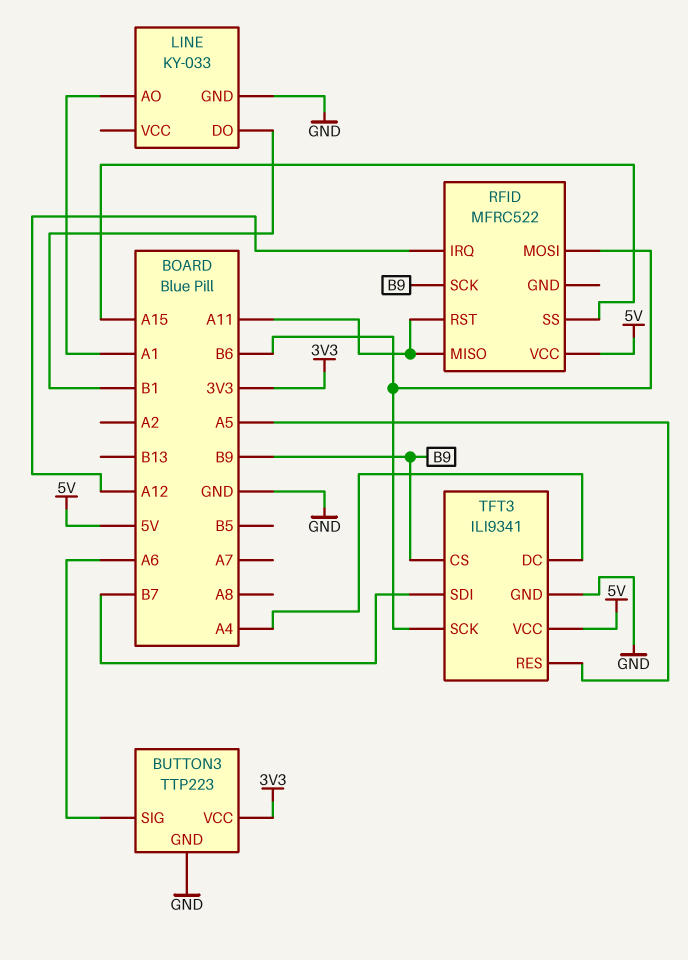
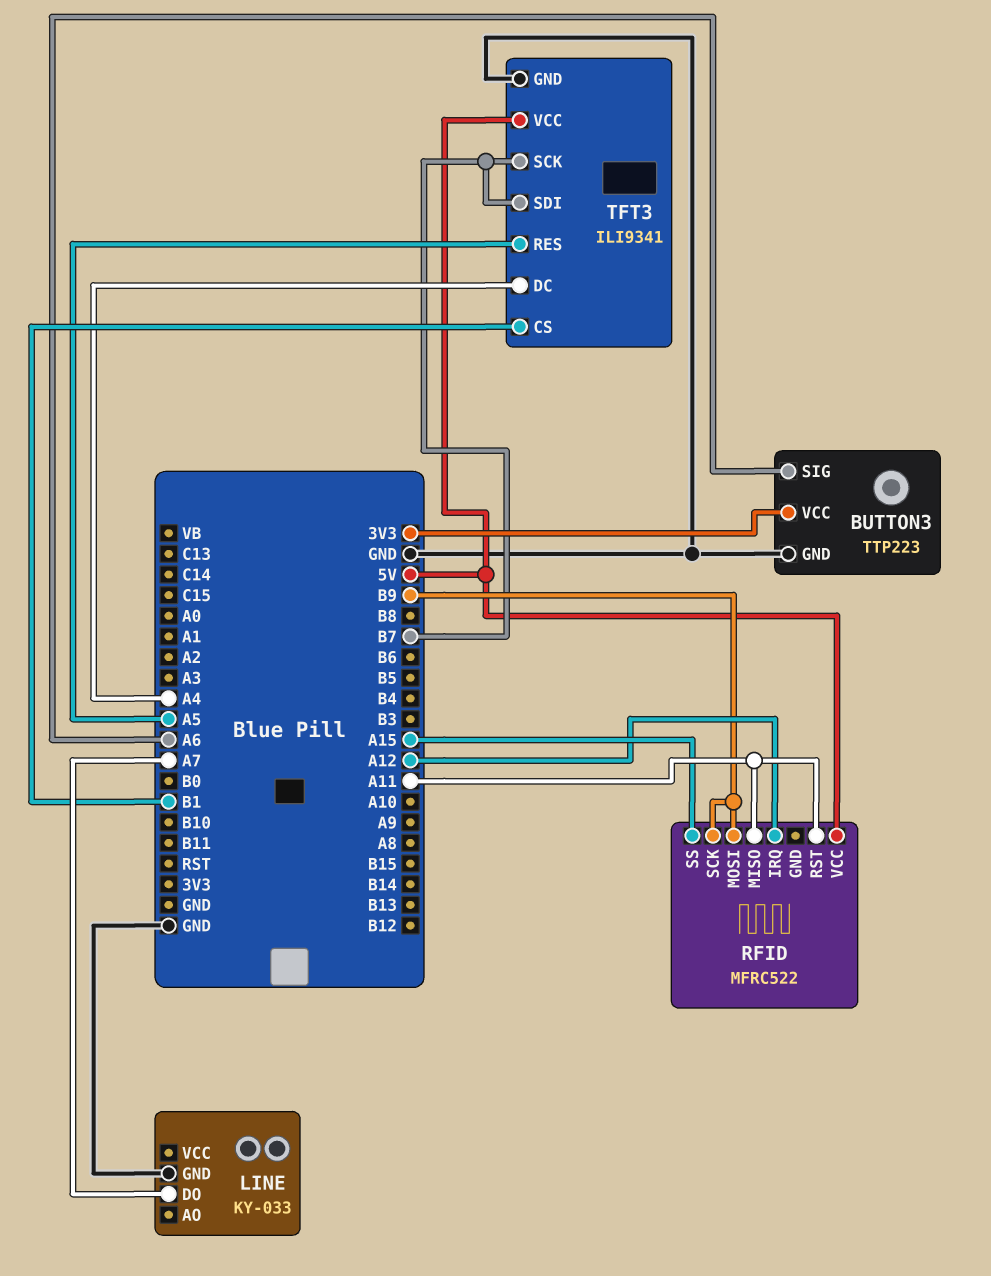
LINE pin AO: A1 -> none
LINE pin DO: B1 -> A7
RFID pin MOSI: B6 -> B9
TFT3 pin CS: B9 -> B1
TFT3 pin SCK: B6 -> B7

